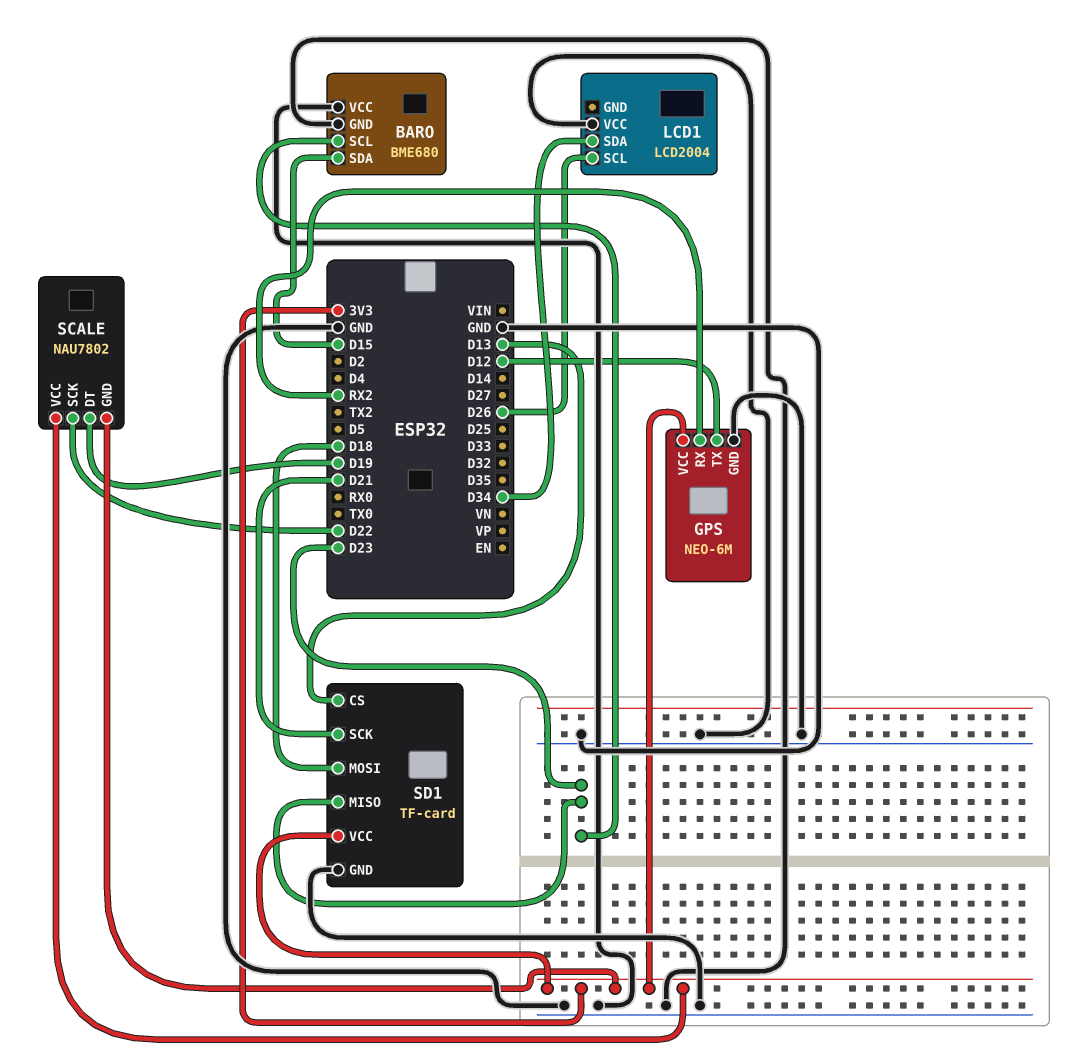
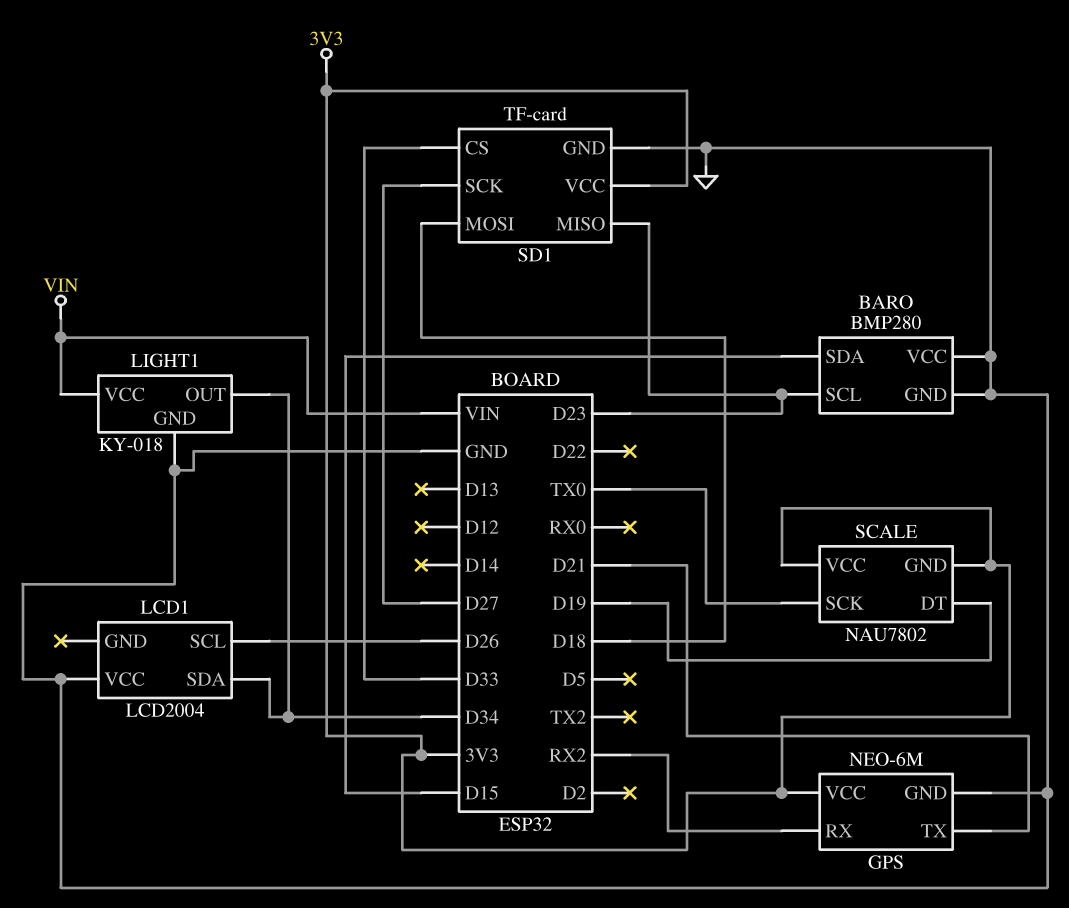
BARO: BME680 -> BMP280
GPS pin TX: D12 -> D21
LIGHT1: none -> KY-018
LIGHT1 pin GND: none -> GND
LIGHT1 pin OUT: none -> D34
LIGHT1 pin VCC: none -> VIN
SCALE pin SCK: D22 -> TX0
SD1 pin CS: D13 -> D33
SD1 pin SCK: D21 -> D27

